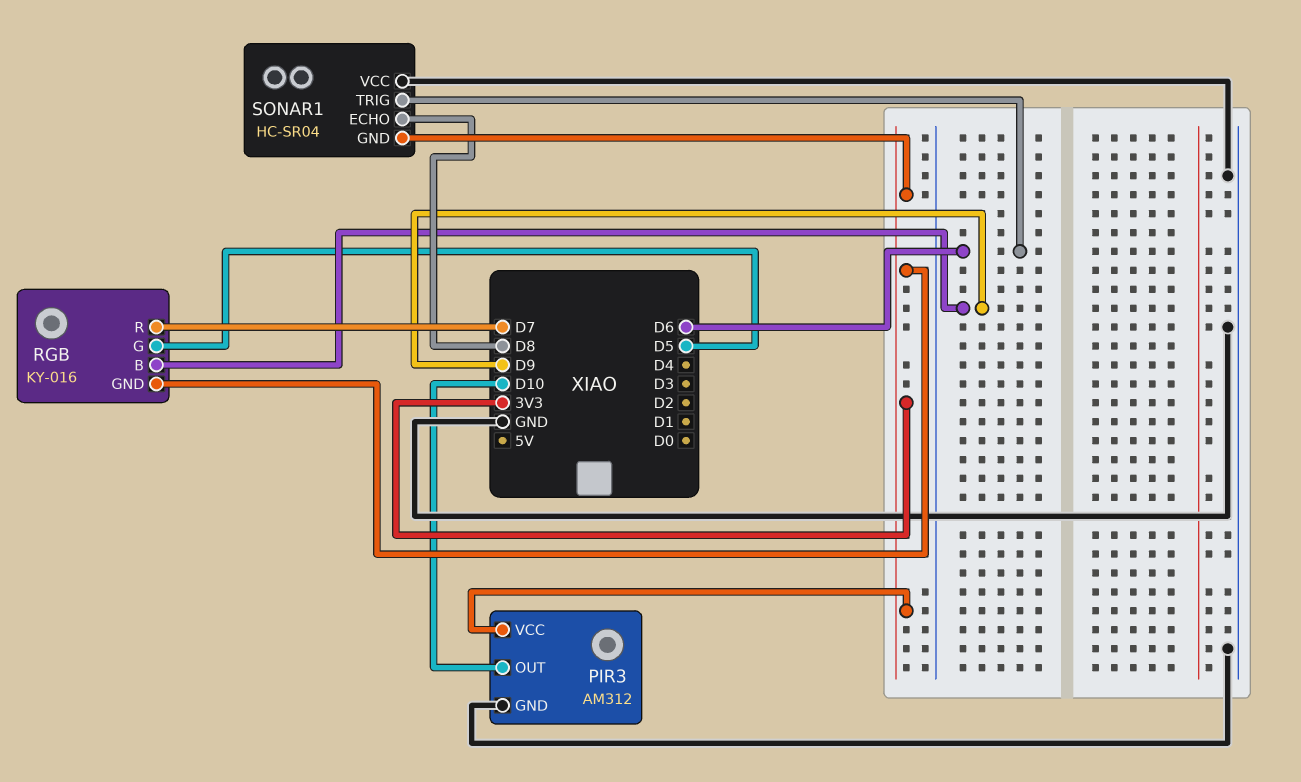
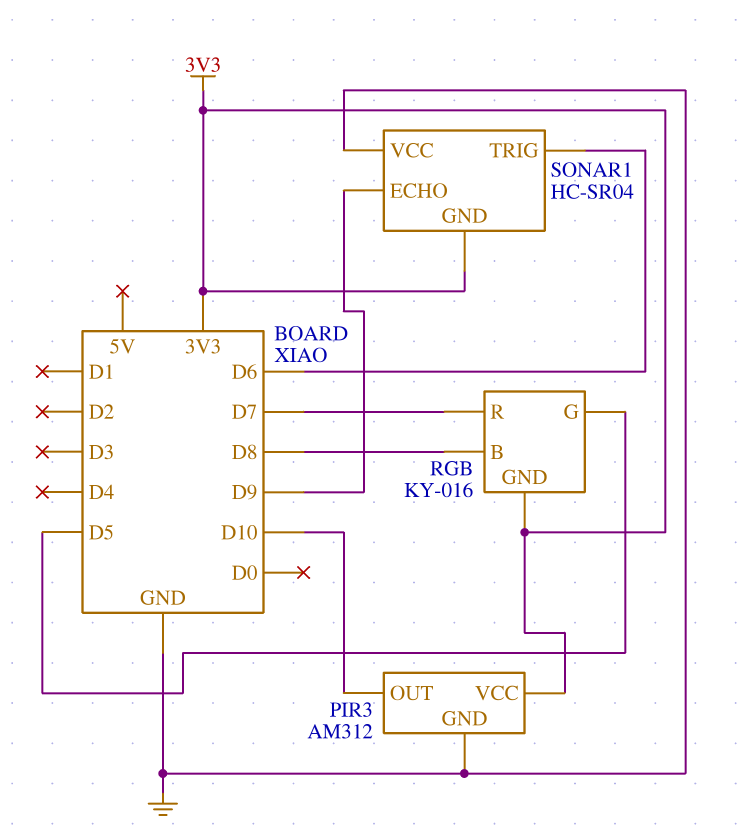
RGB pin B: D9 -> D8
SONAR1 pin ECHO: D8 -> D9

